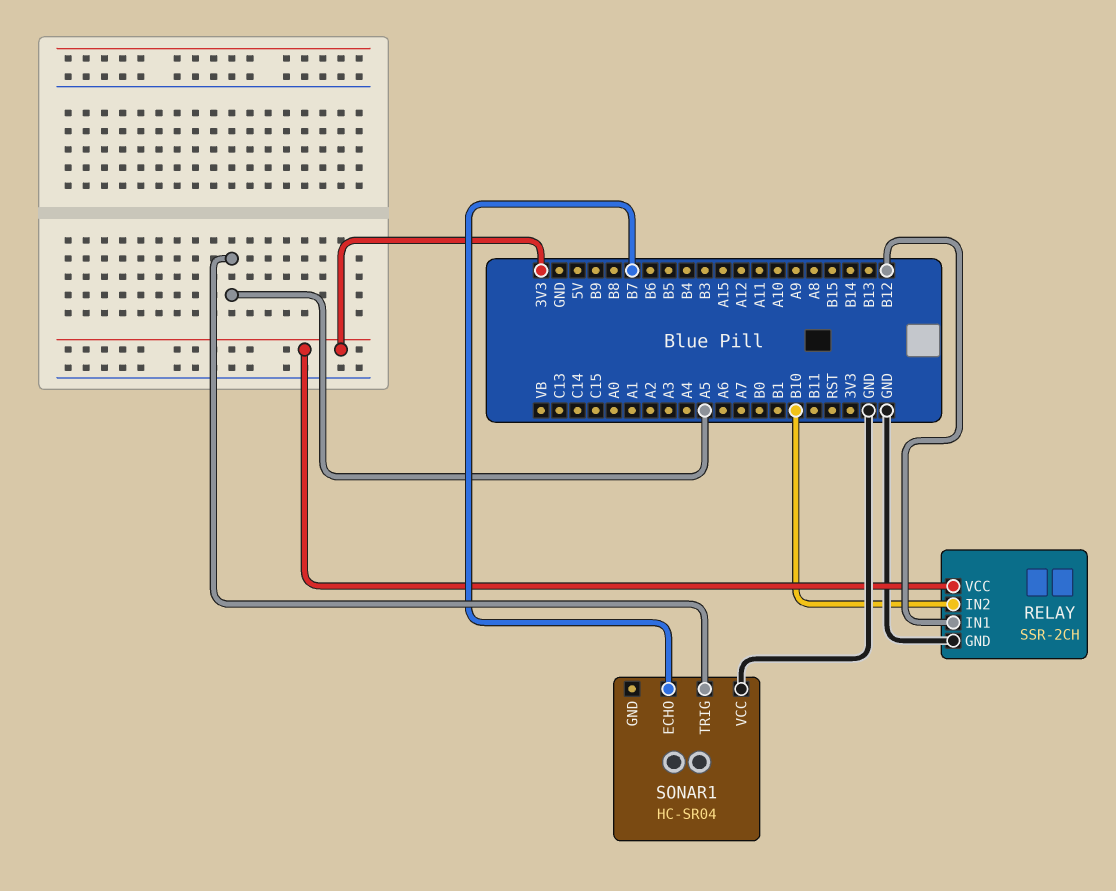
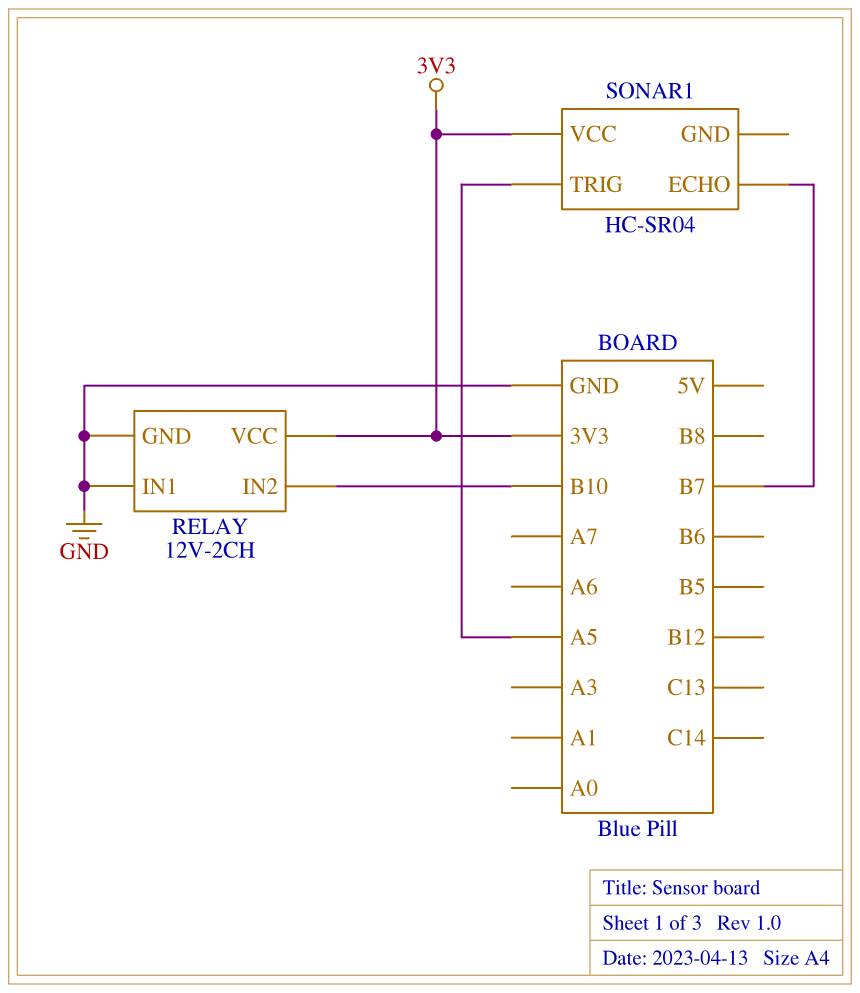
RELAY: SSR-2CH -> 12V-2CH
RELAY pin IN1: B12 -> GND
SONAR1 pin VCC: GND -> 3V3

